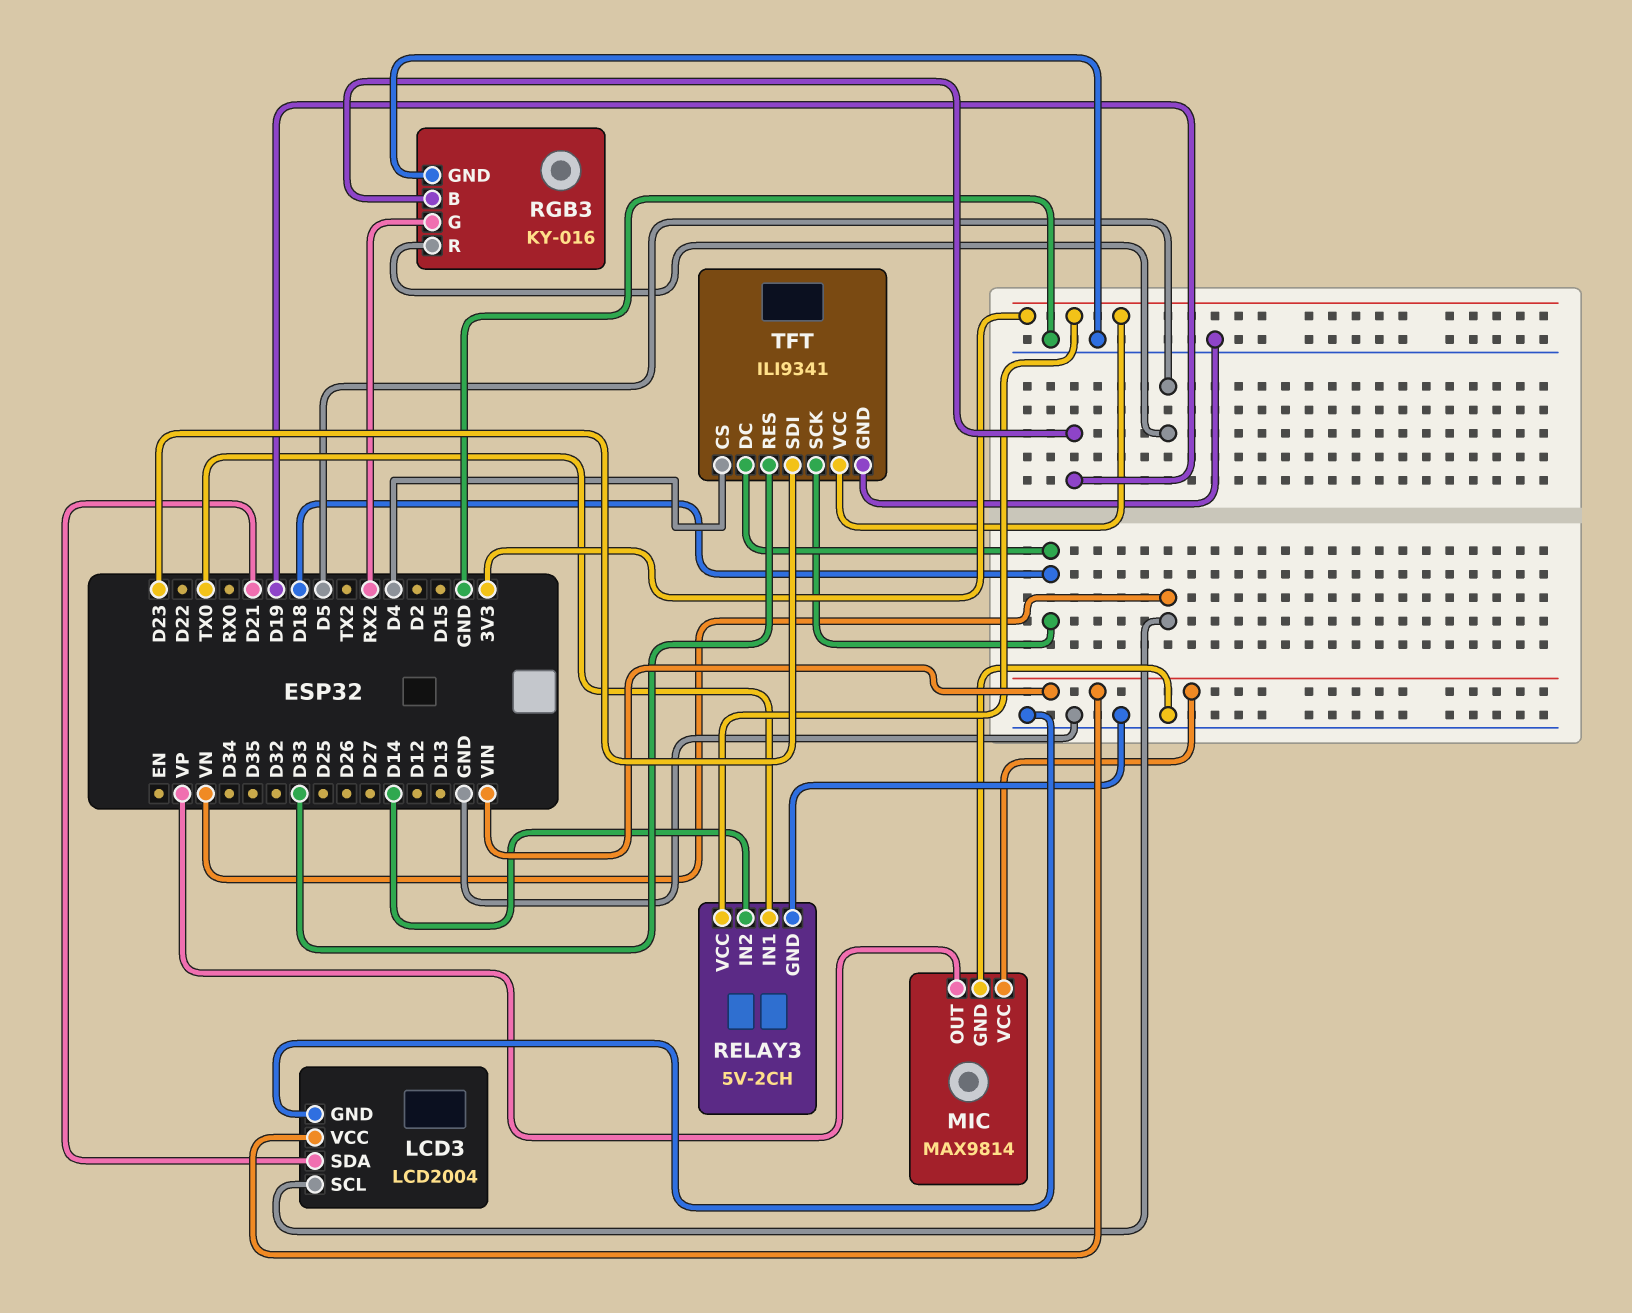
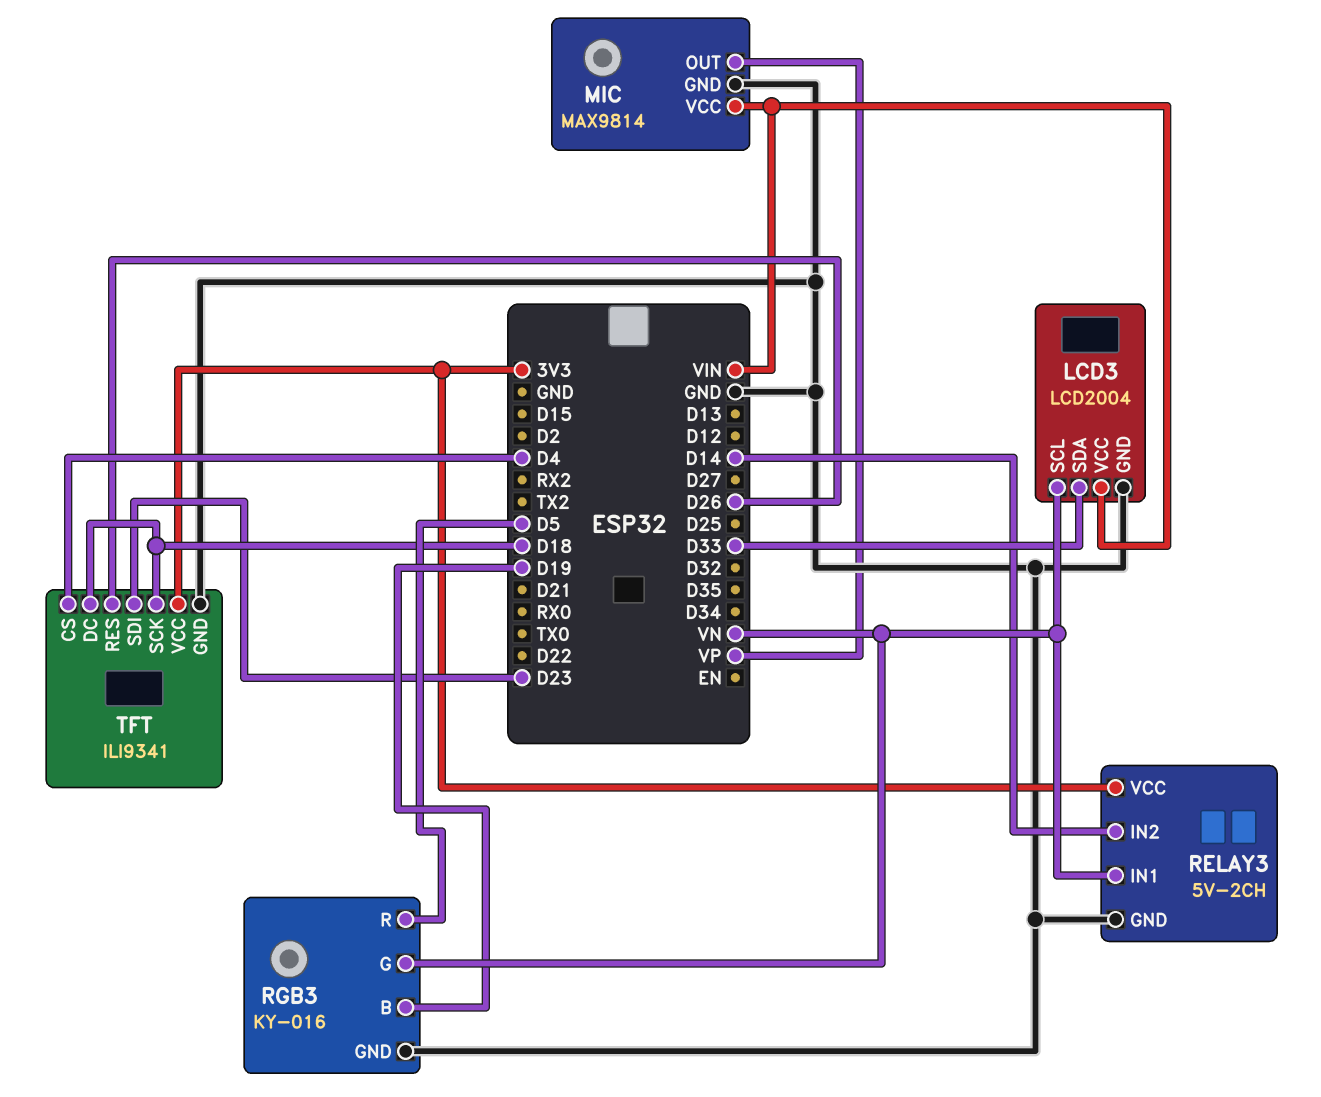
LCD3 pin SDA: D21 -> D33
RELAY3 pin IN1: TX0 -> VN
RGB3 pin G: RX2 -> VN
TFT pin RES: D33 -> D26

